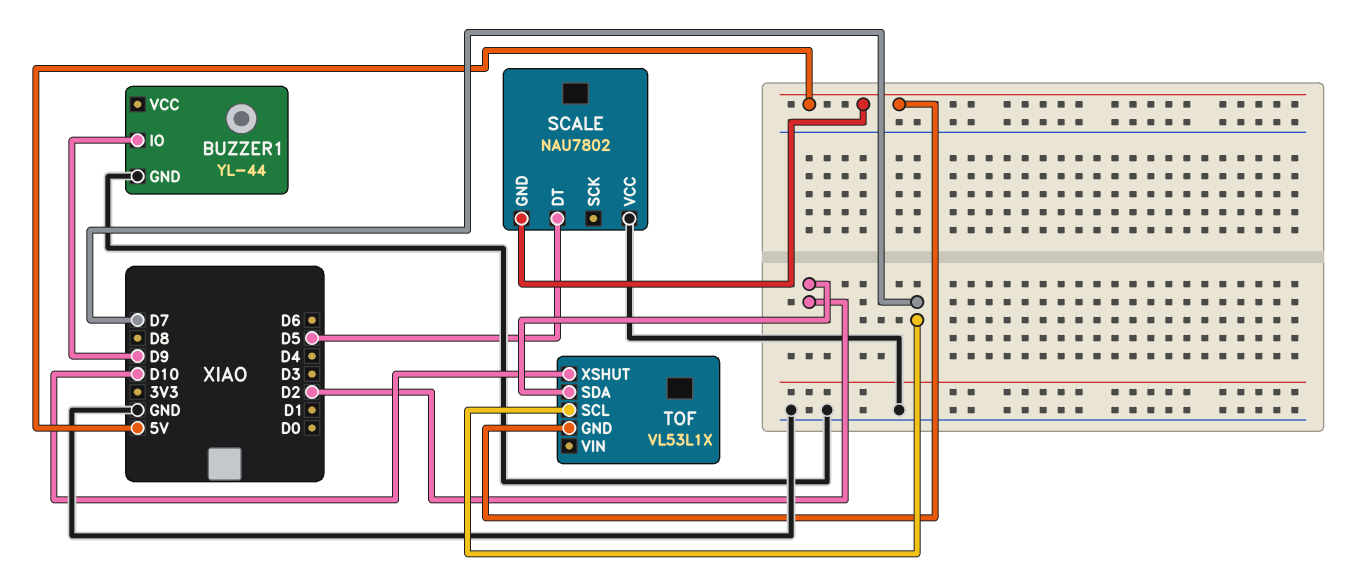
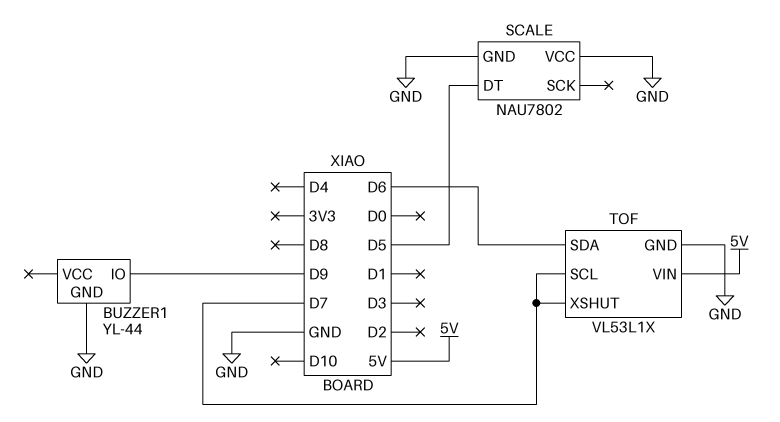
SCALE pin GND: 5V -> GND
TOF pin GND: 5V -> GND
TOF pin SDA: D2 -> D6
TOF pin VIN: none -> 5V
TOF pin XSHUT: D10 -> D7

